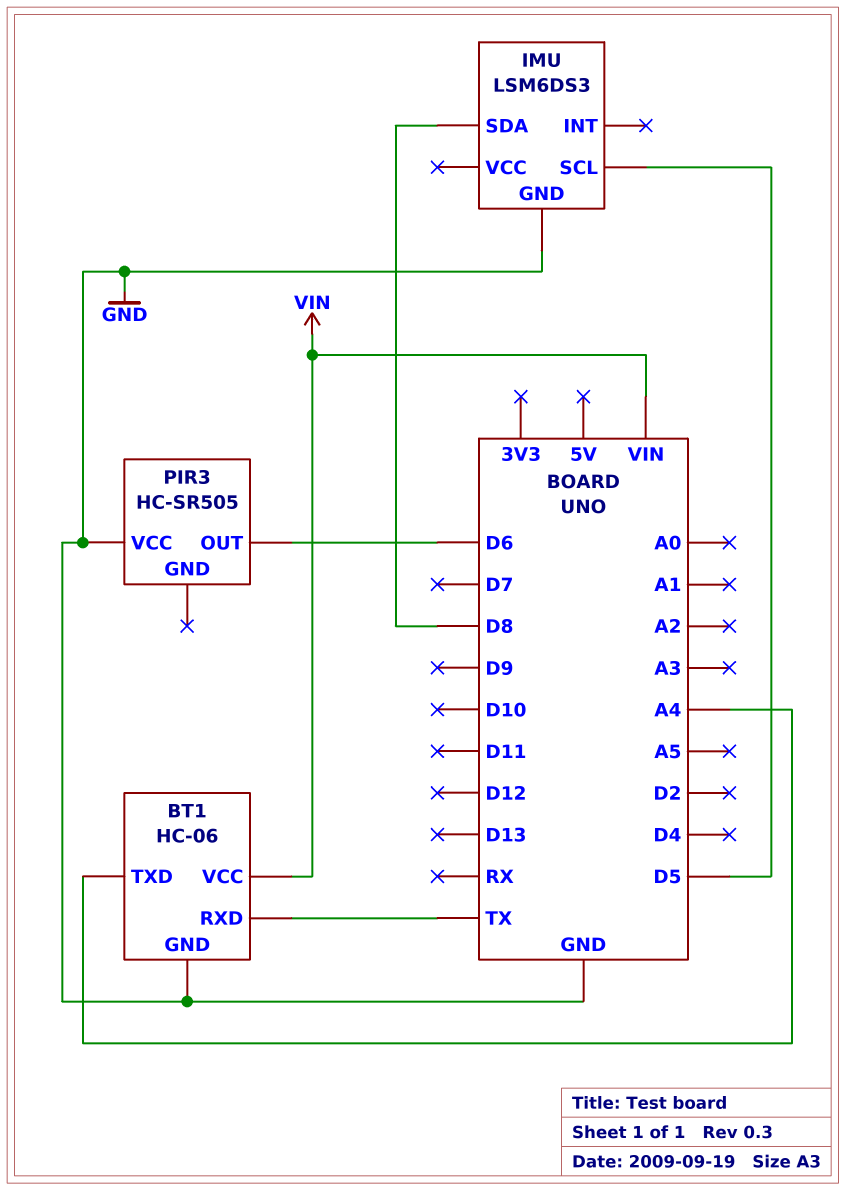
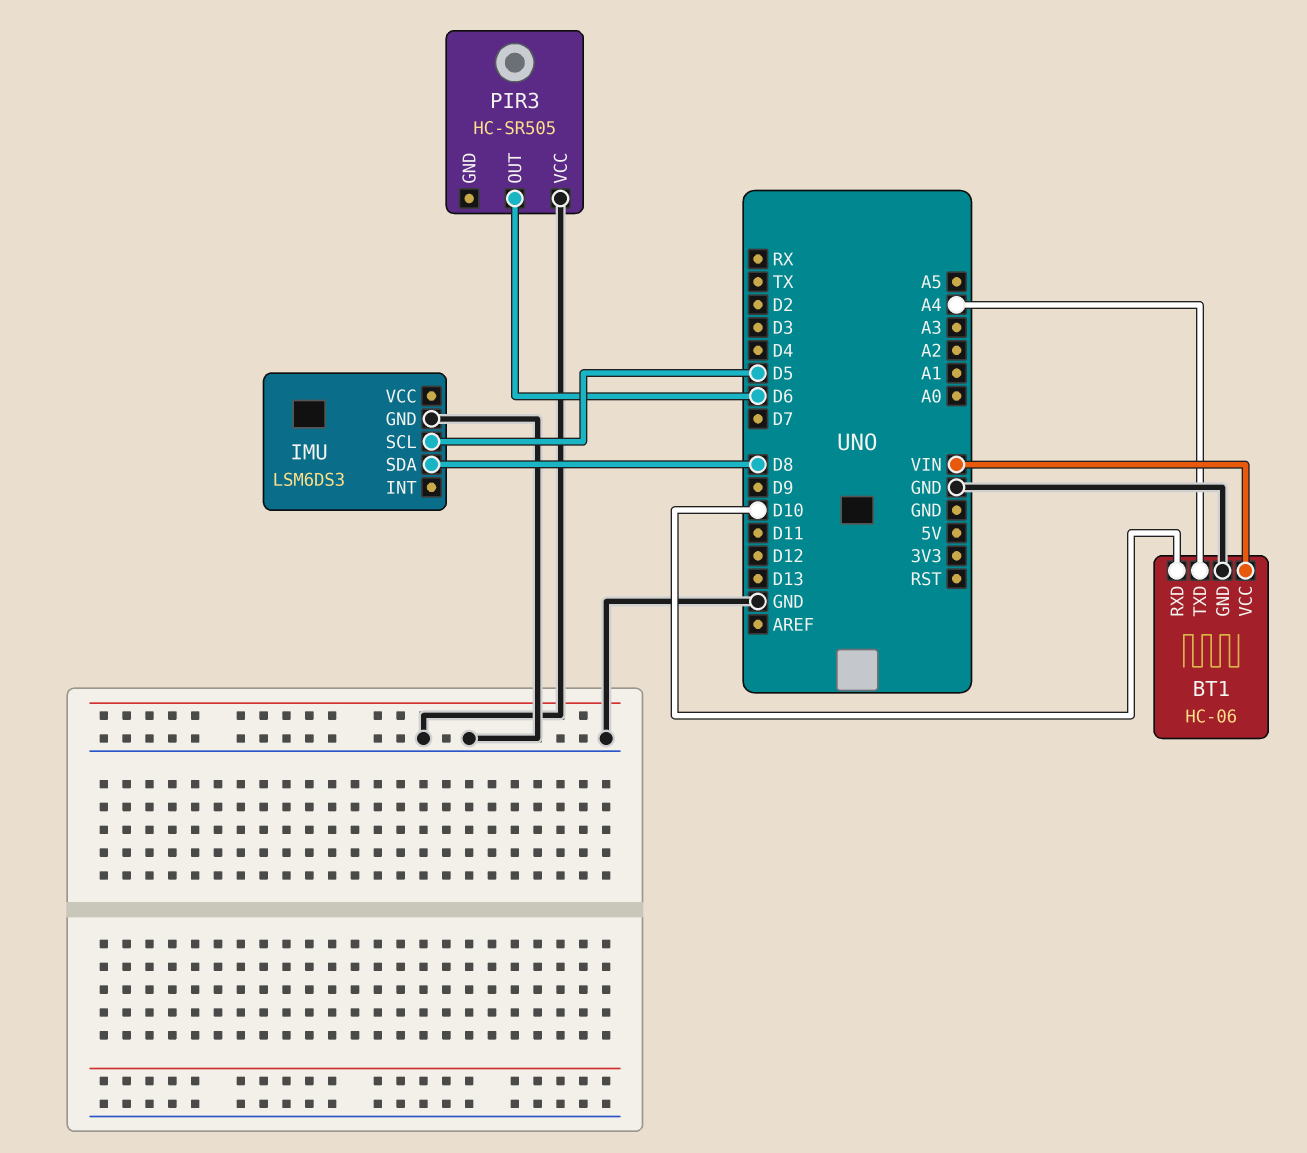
BT1 pin RXD: TX -> D10

